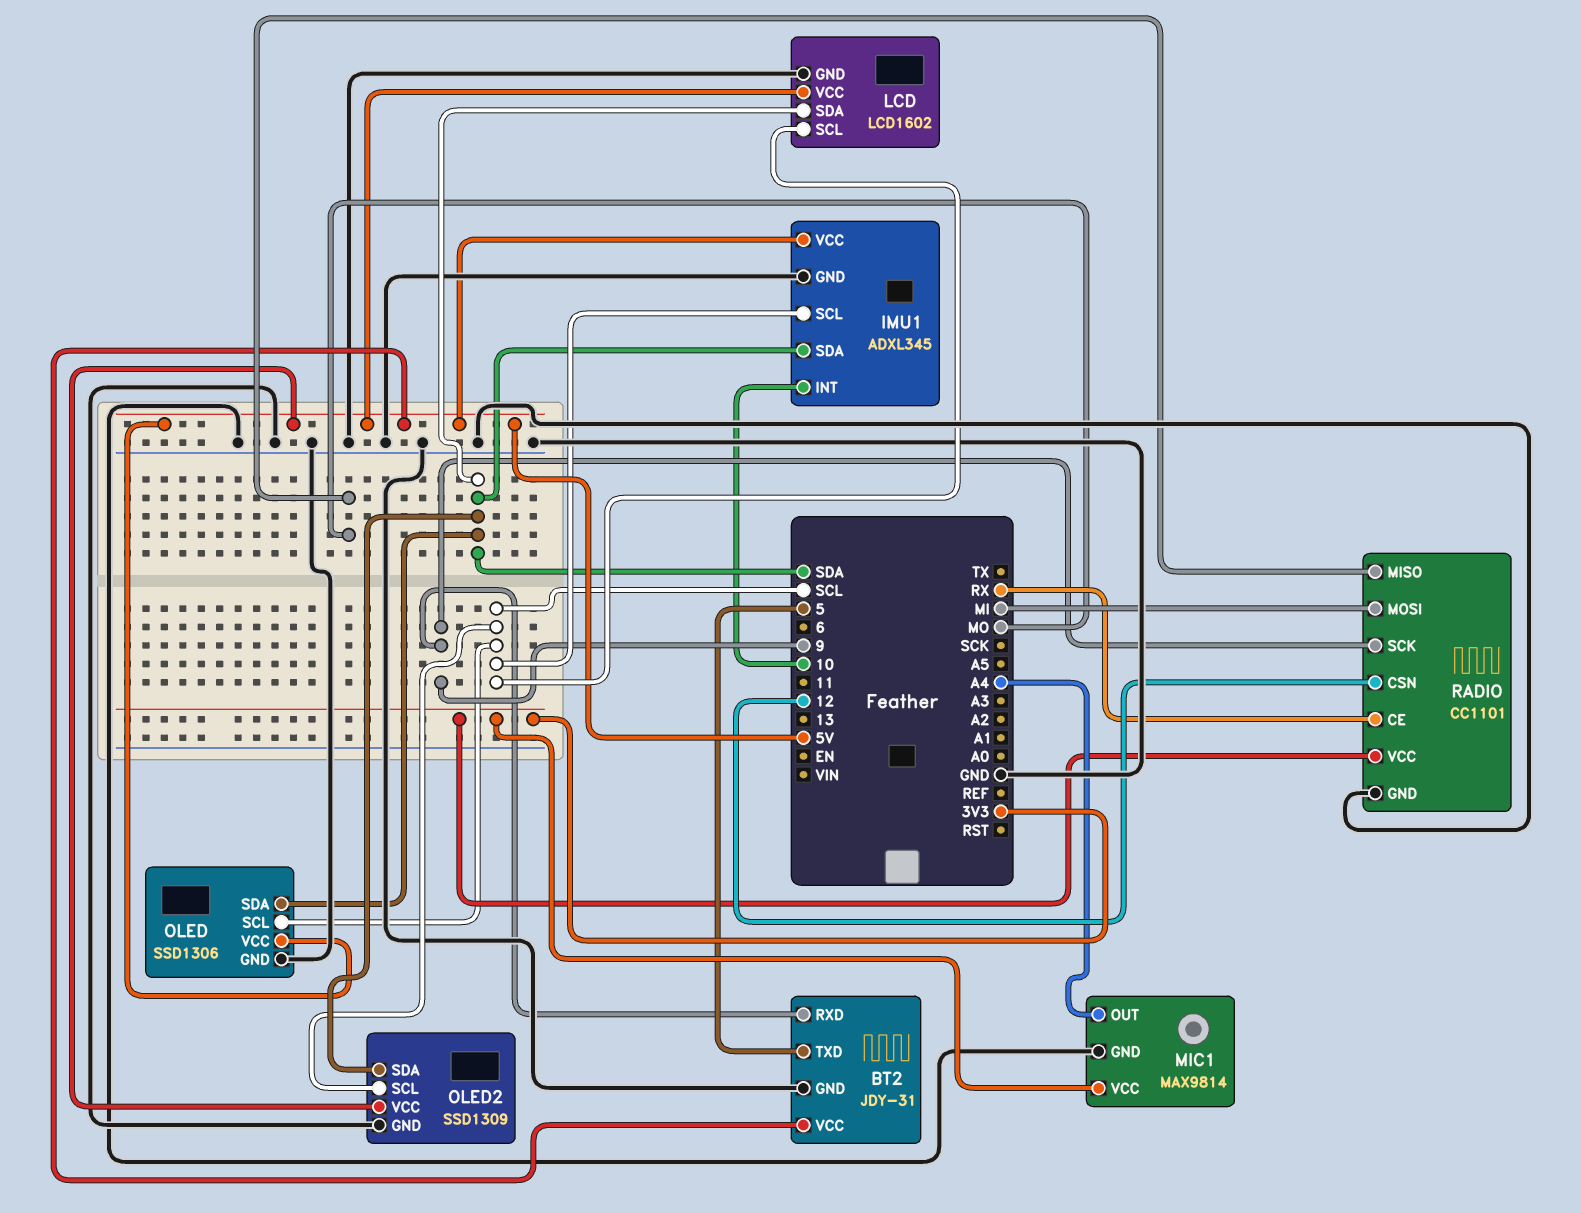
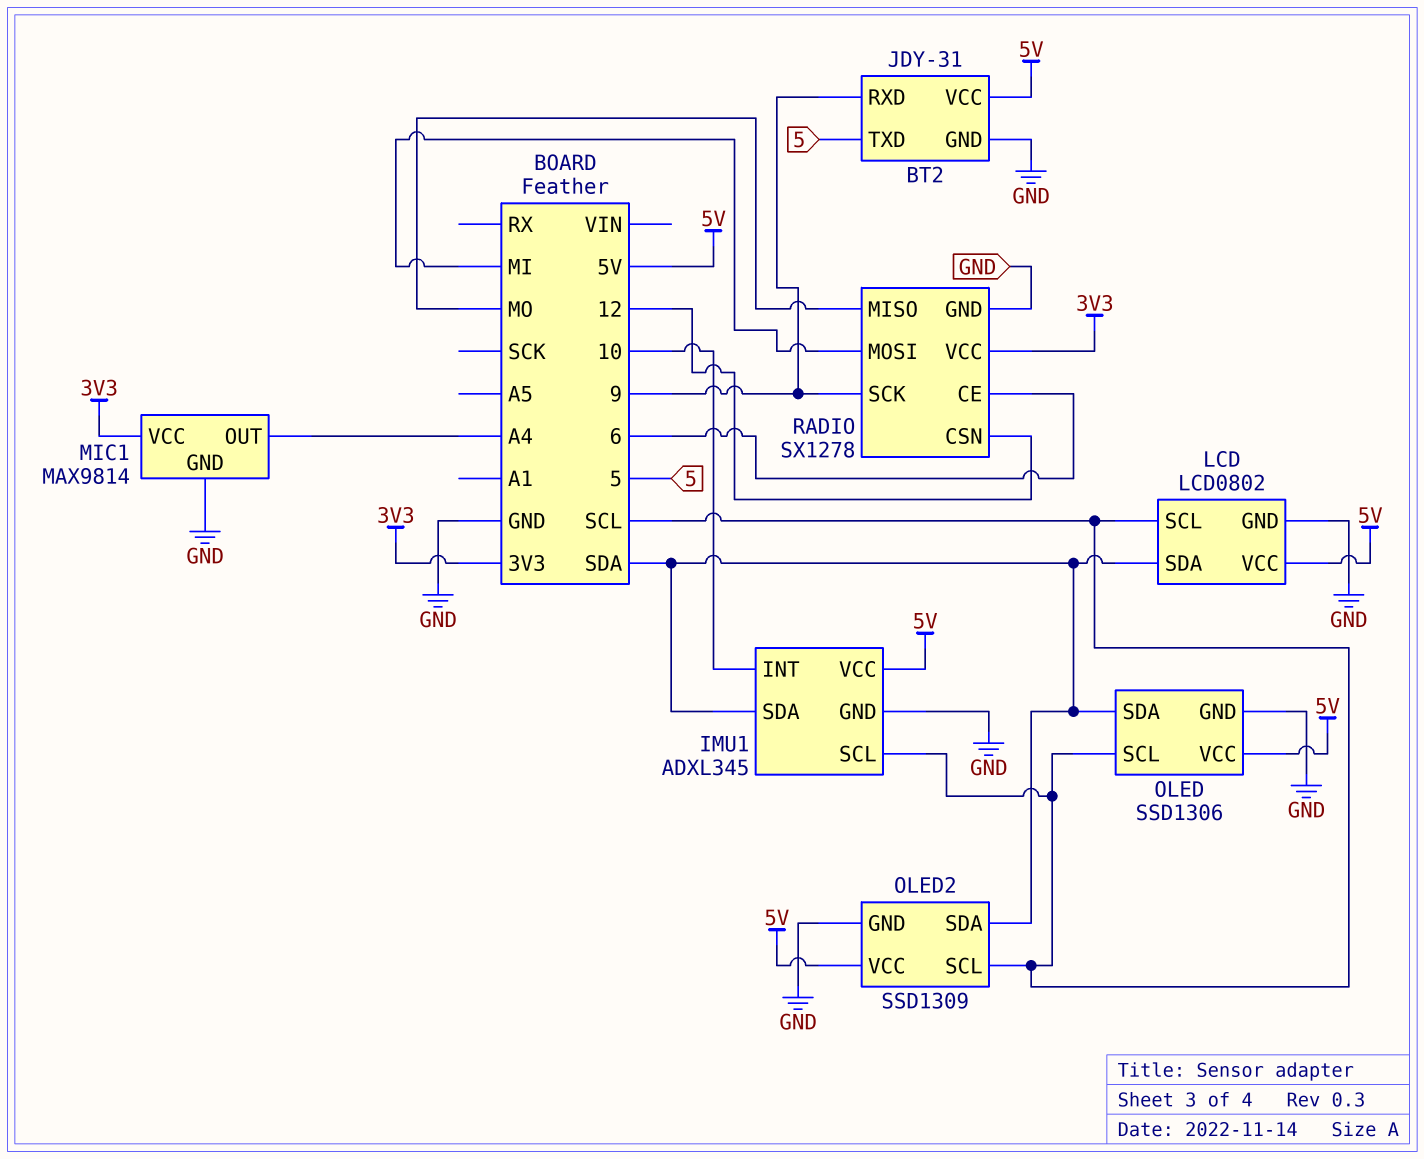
LCD: LCD1602 -> LCD0802
RADIO: CC1101 -> SX1278
RADIO pin CE: RX -> 6

